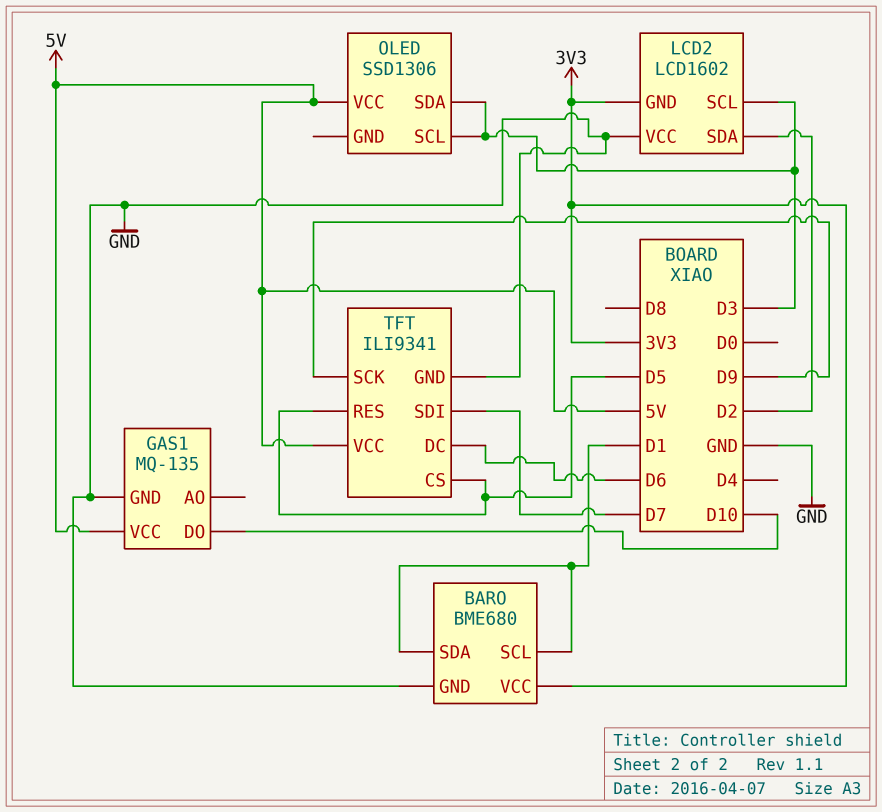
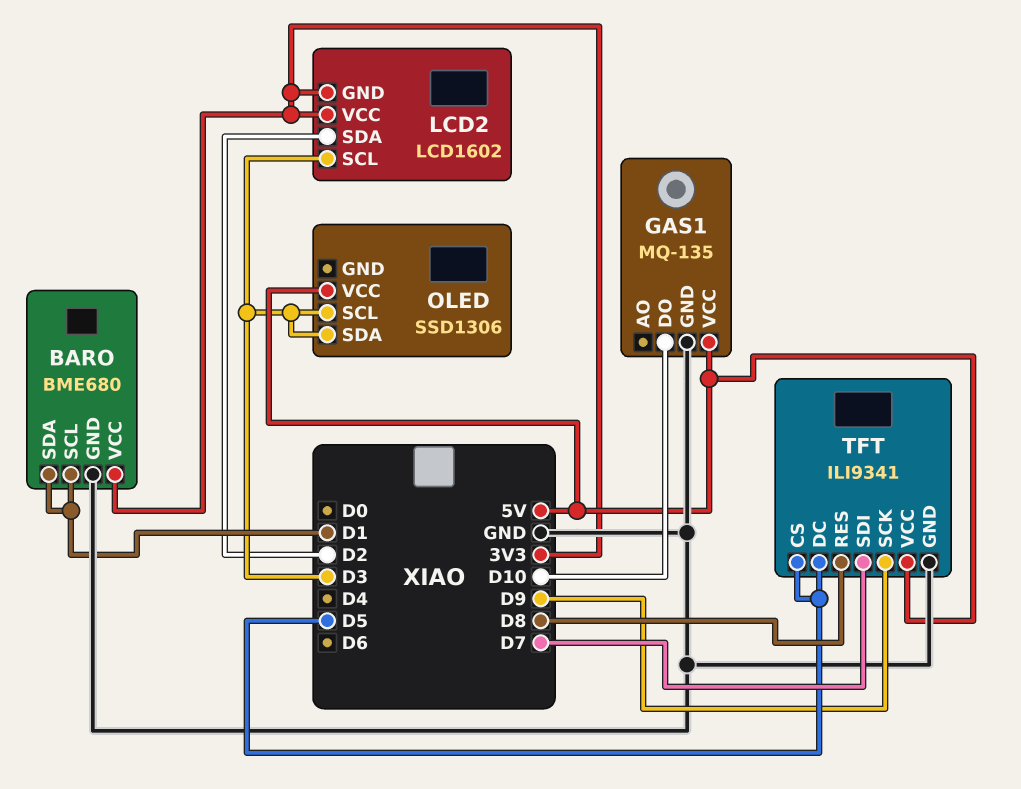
LCD2 pin VCC: GND -> 3V3
TFT pin DC: D6 -> D5
TFT pin RES: D5 -> D8

